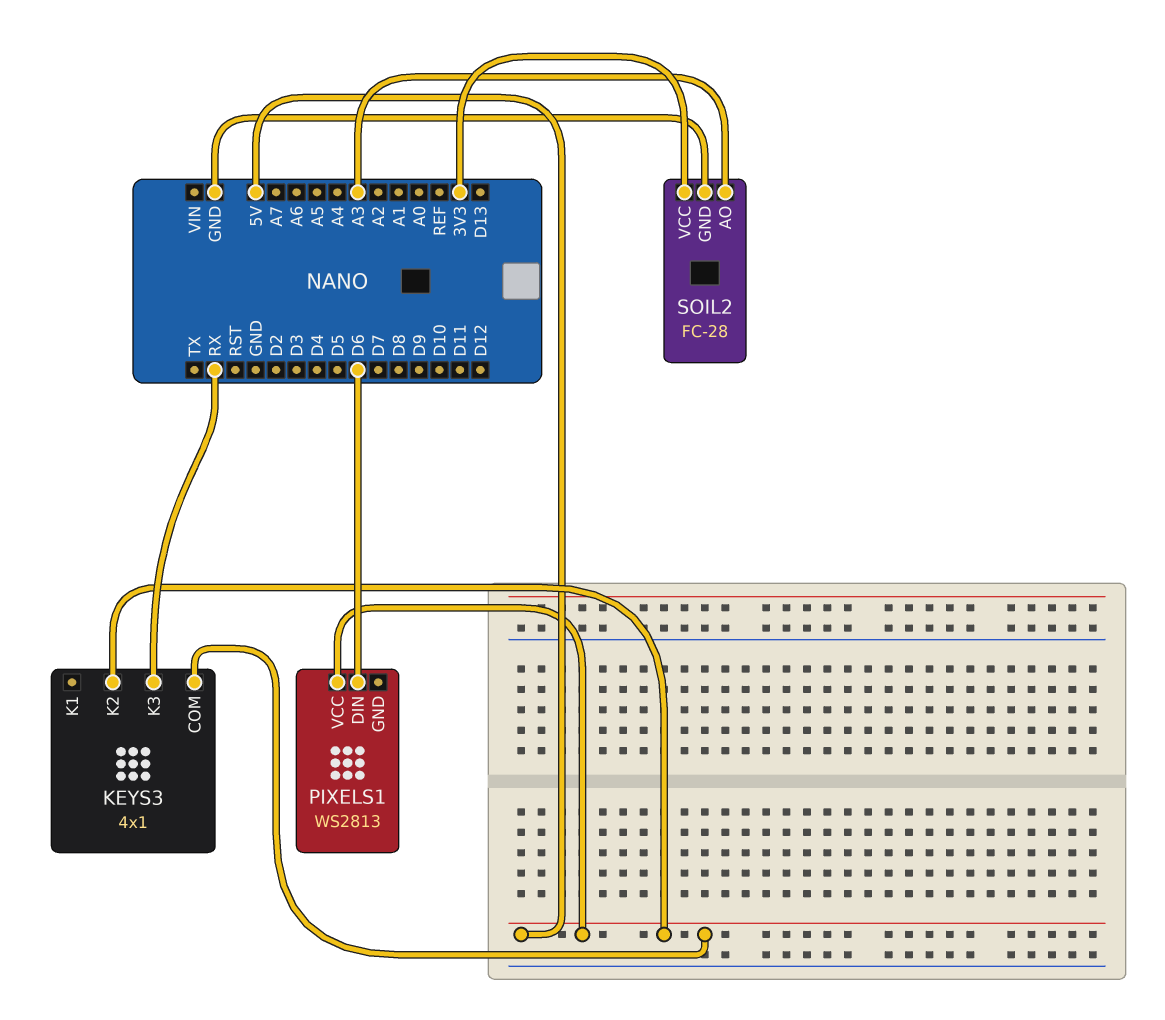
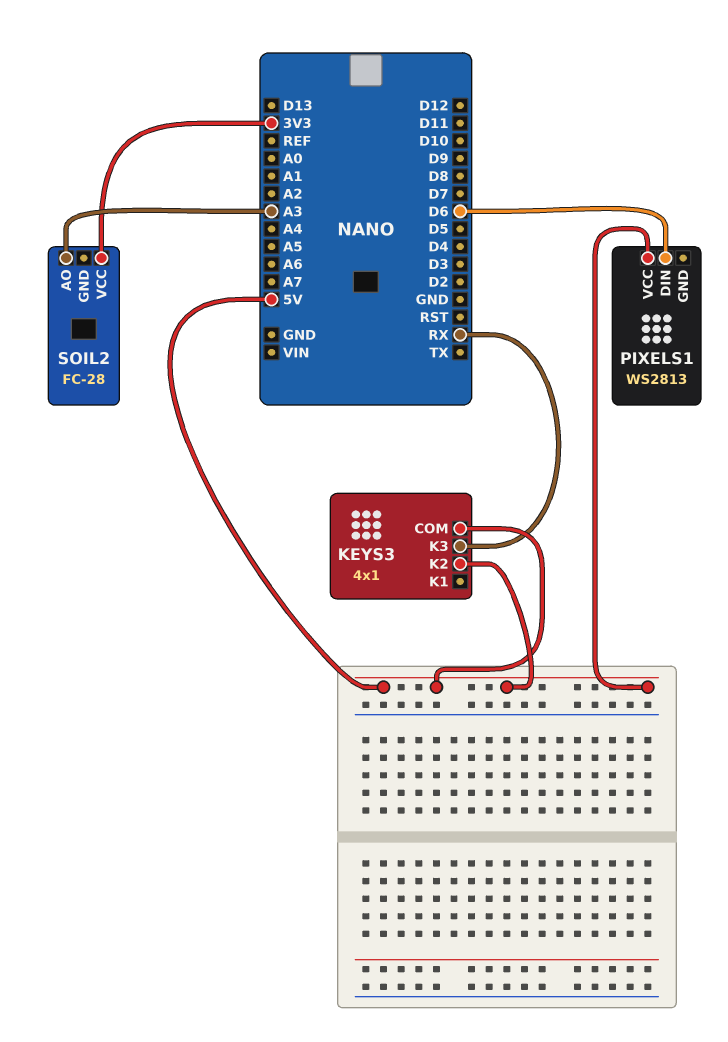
SOIL2 pin GND: GND -> none

